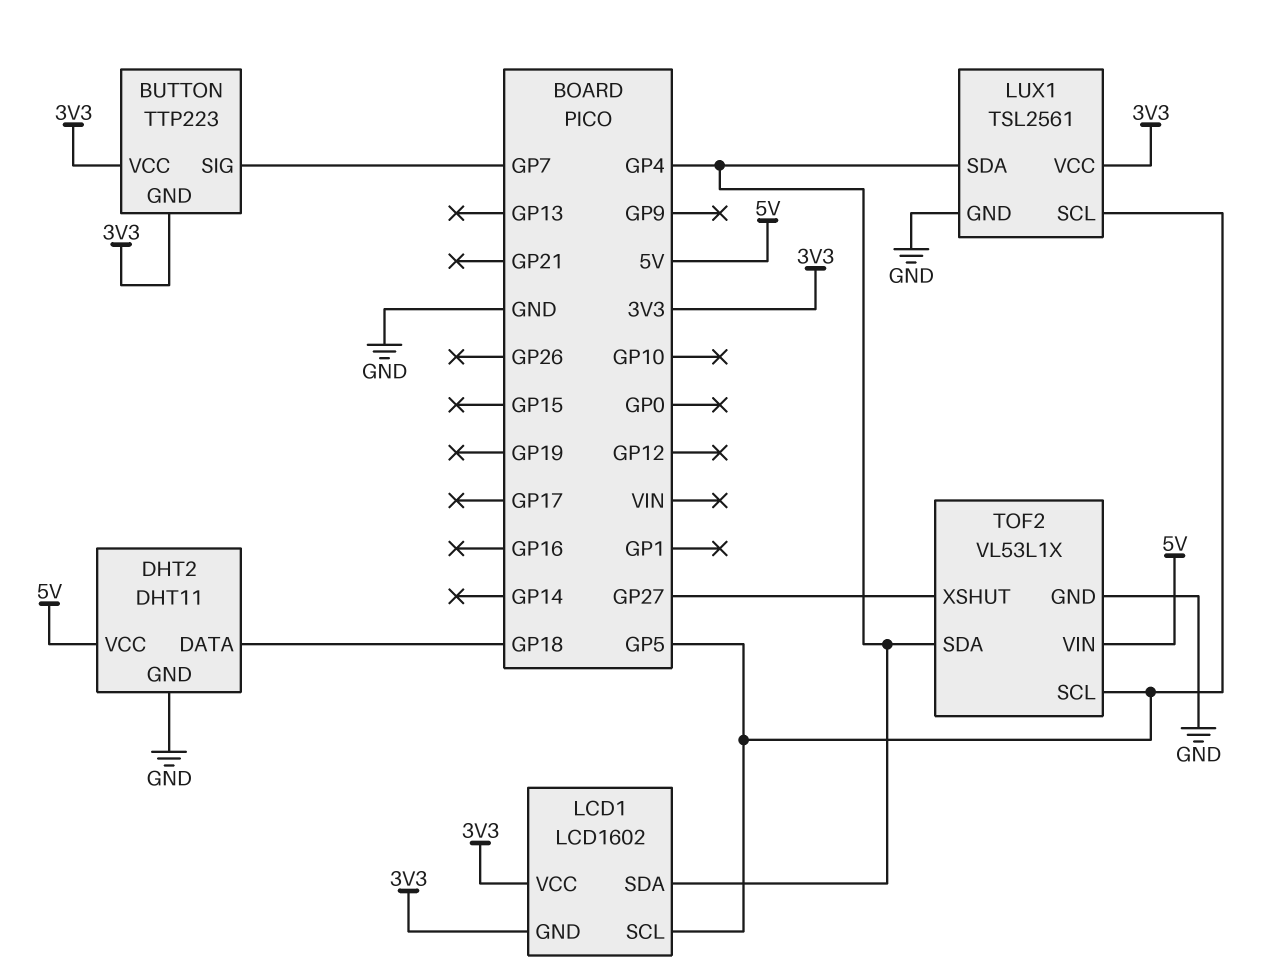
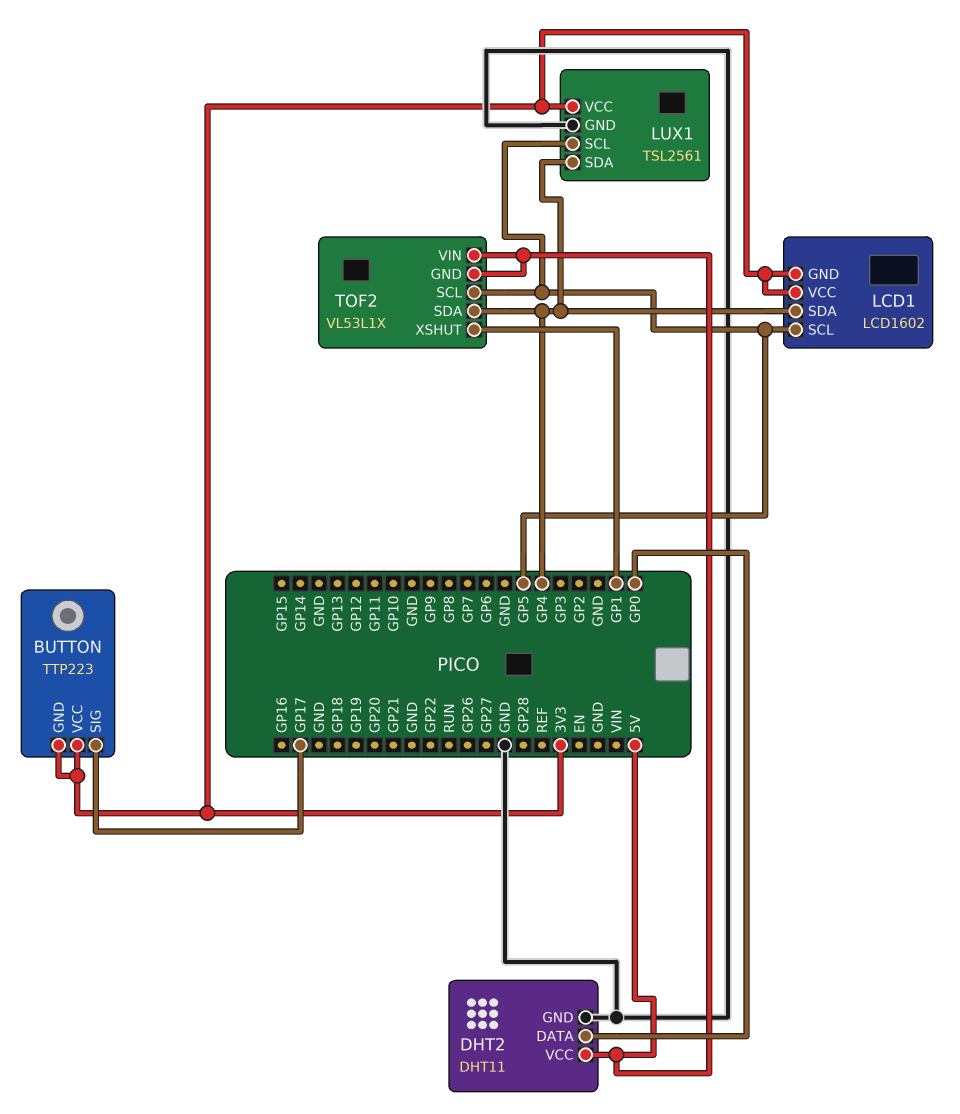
BUTTON pin SIG: GP7 -> GP17
DHT2 pin DATA: GP18 -> GP0
TOF2 pin GND: GND -> 5V
TOF2 pin XSHUT: GP27 -> GP1

